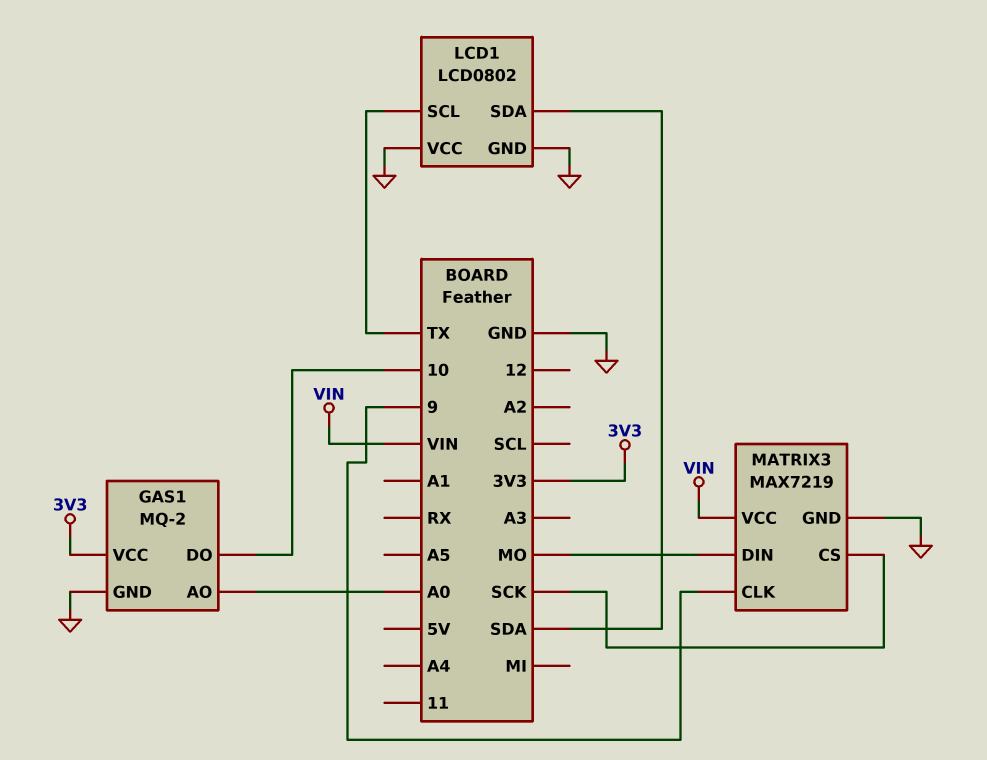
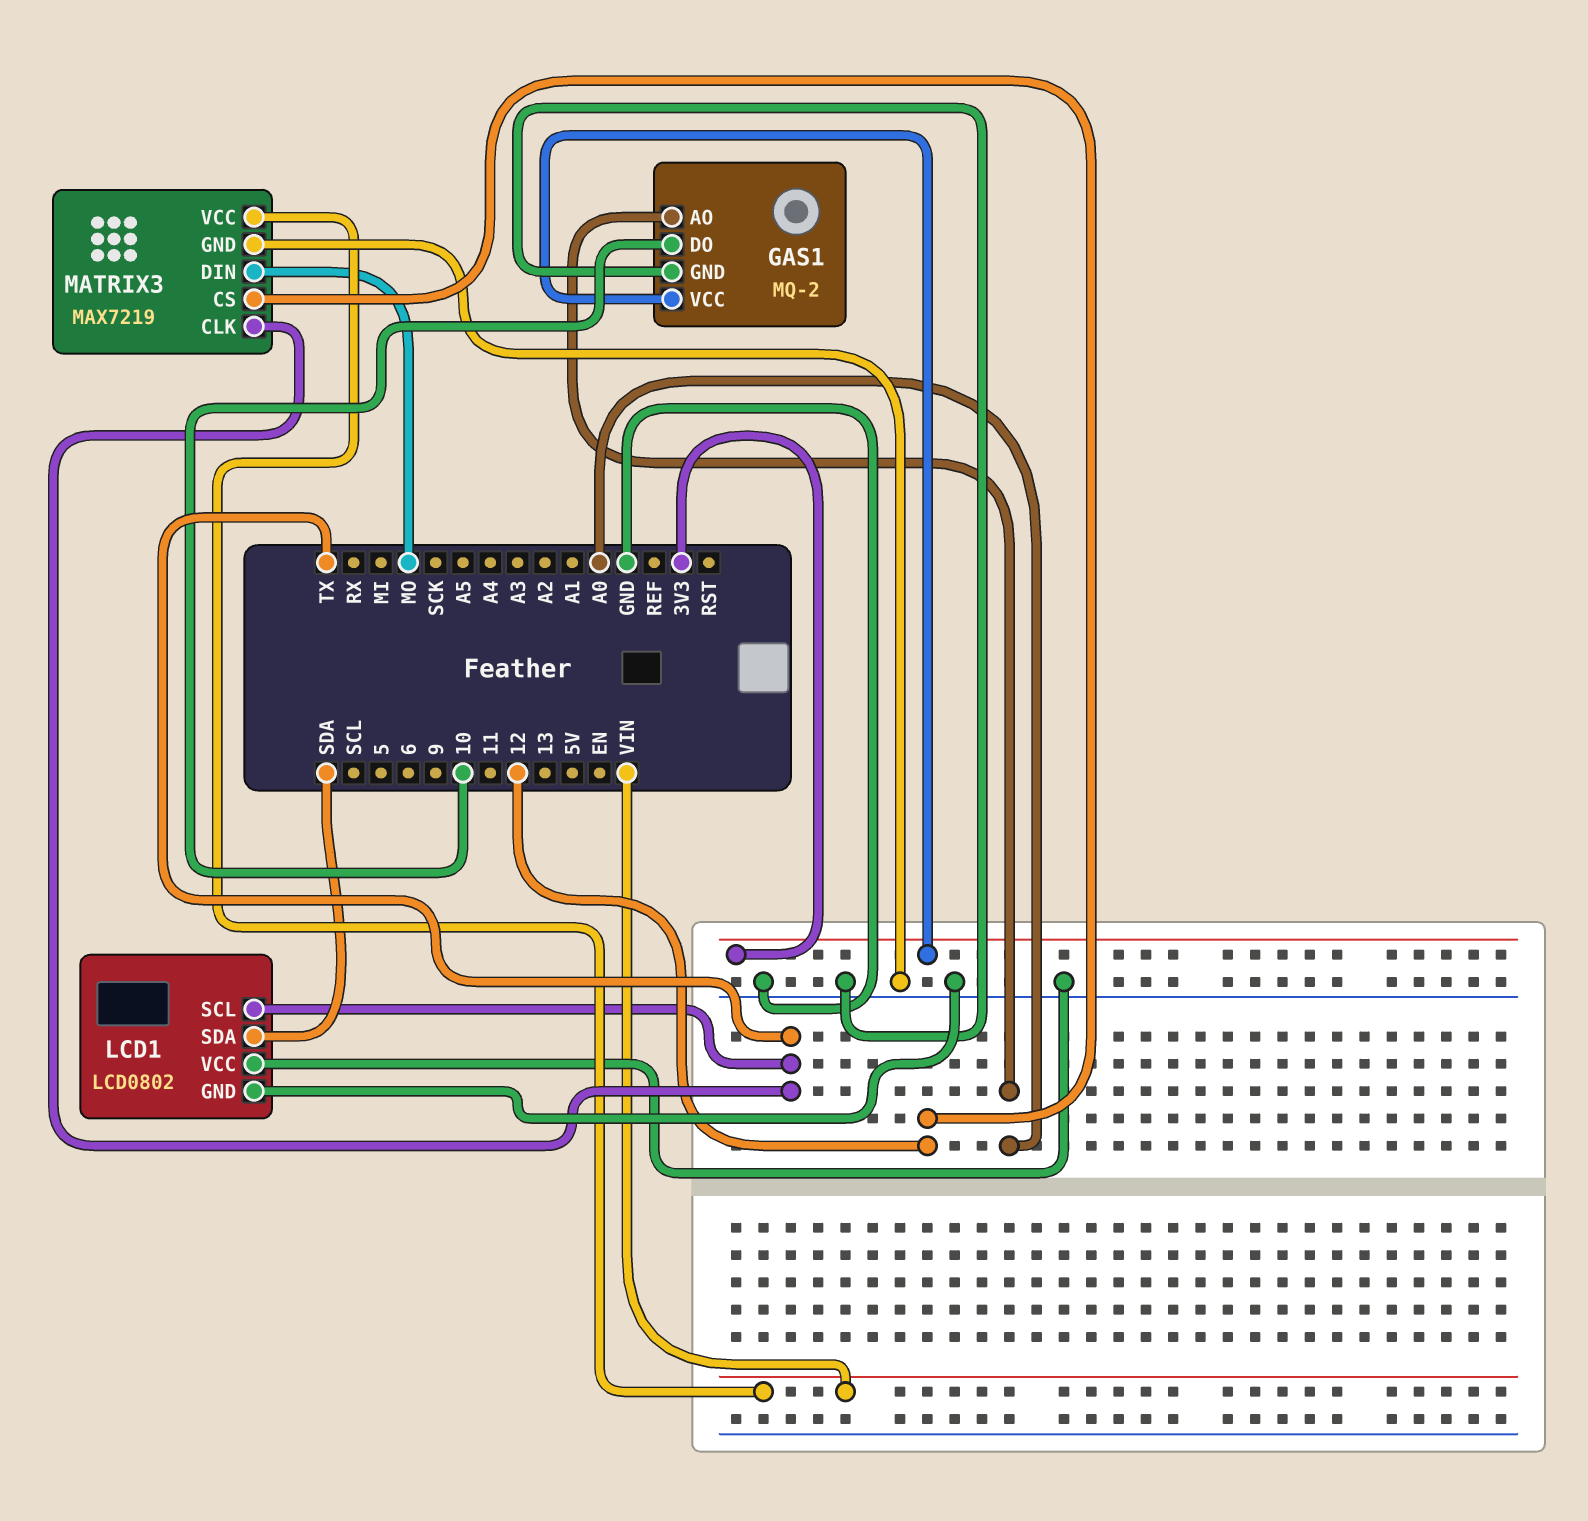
MATRIX3 pin CLK: 9 -> TX
MATRIX3 pin CS: SCK -> 12

